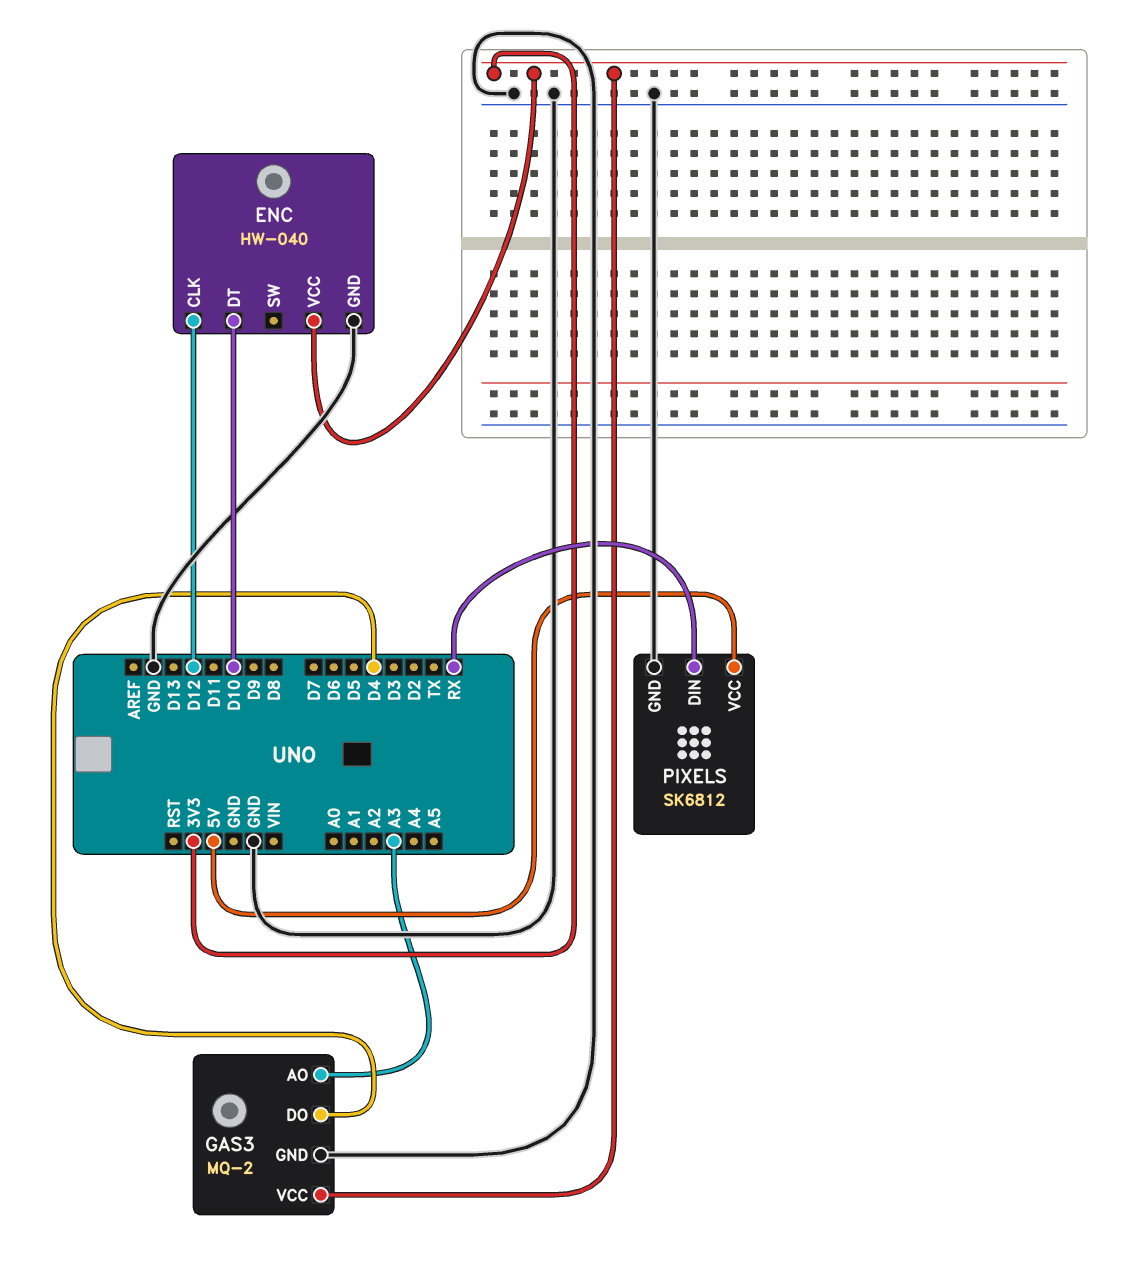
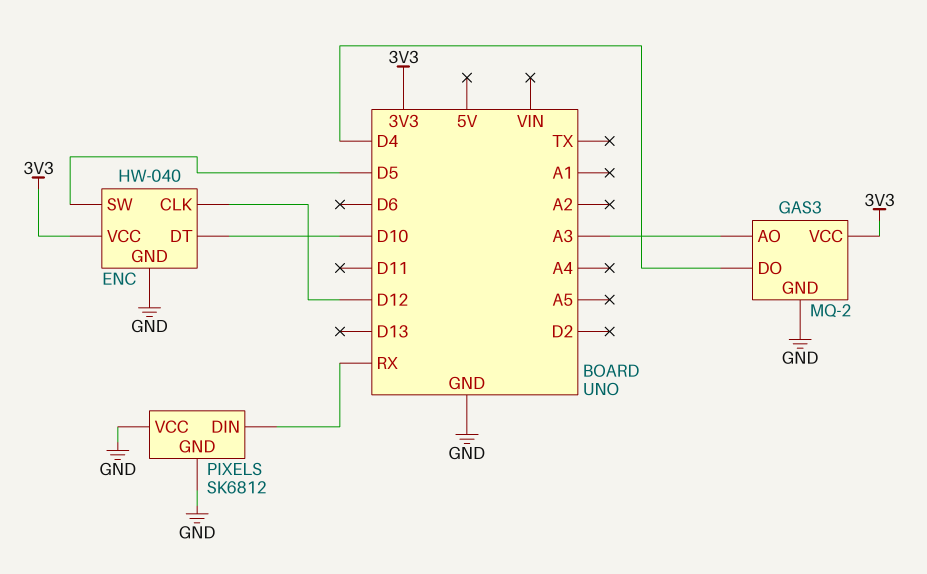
ENC pin SW: none -> D5
PIXELS pin VCC: 5V -> GND

